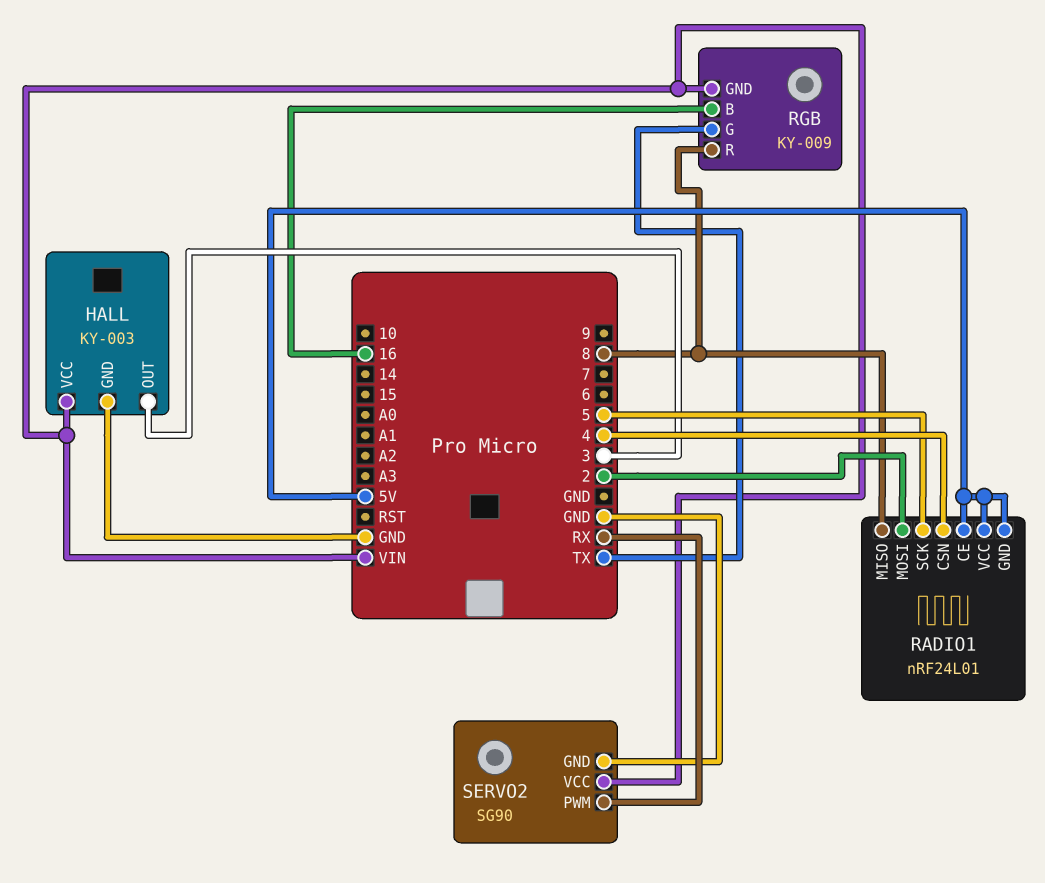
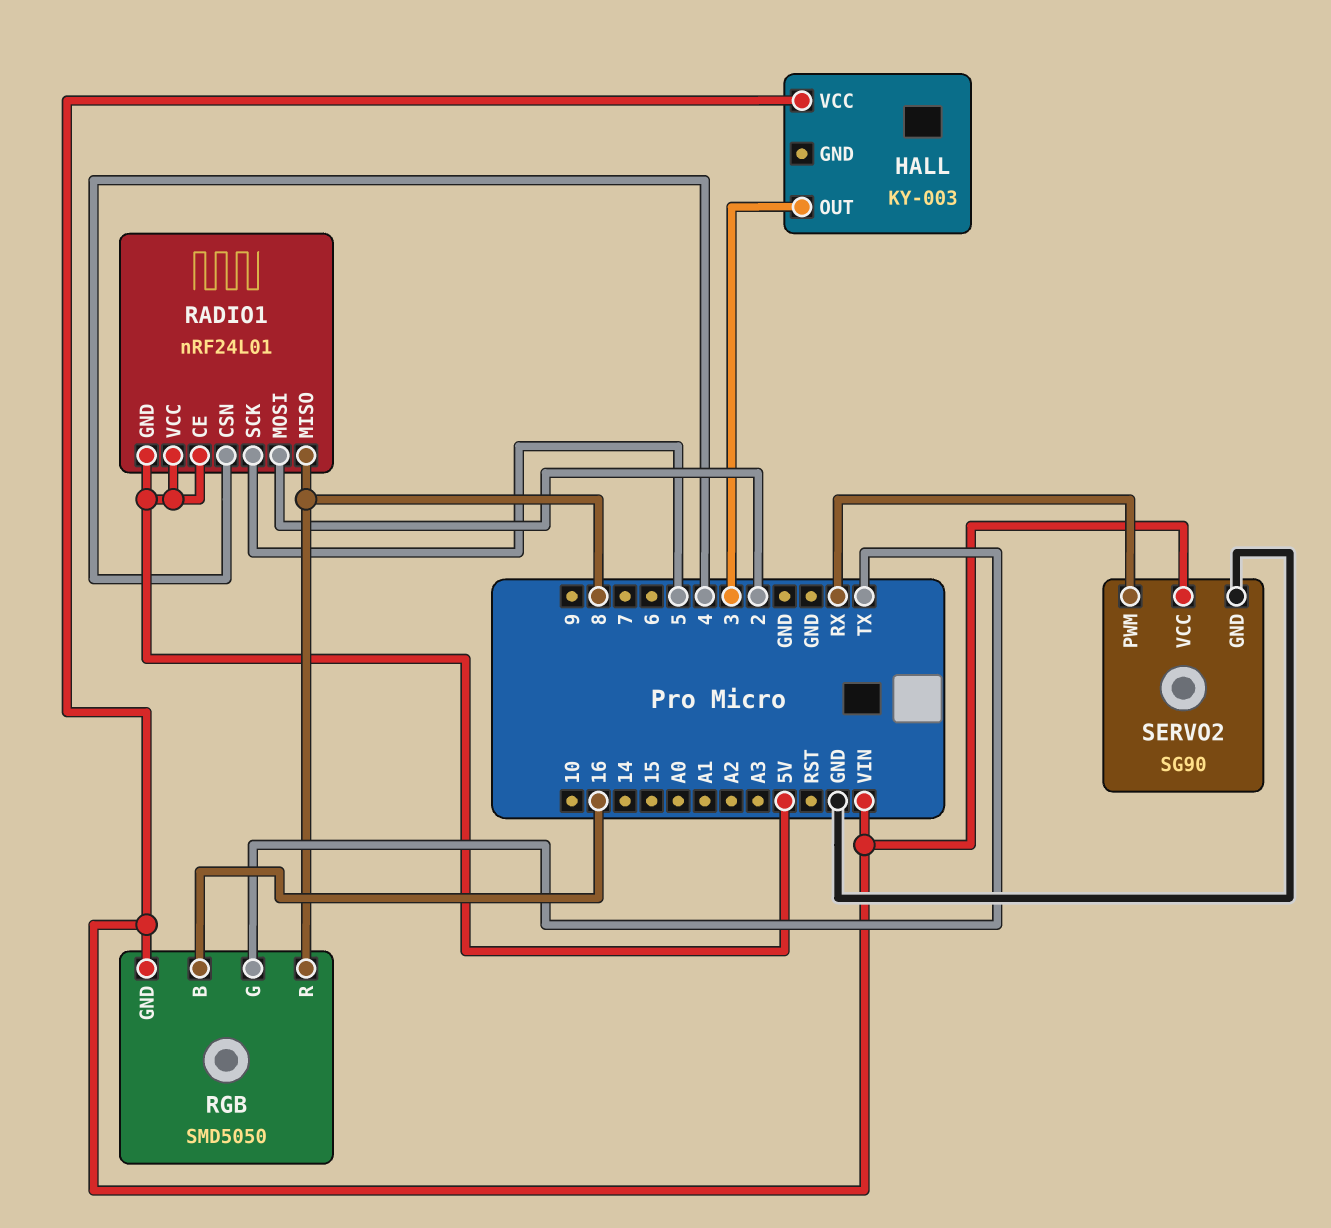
HALL pin GND: GND -> none
RGB: KY-009 -> SMD5050

